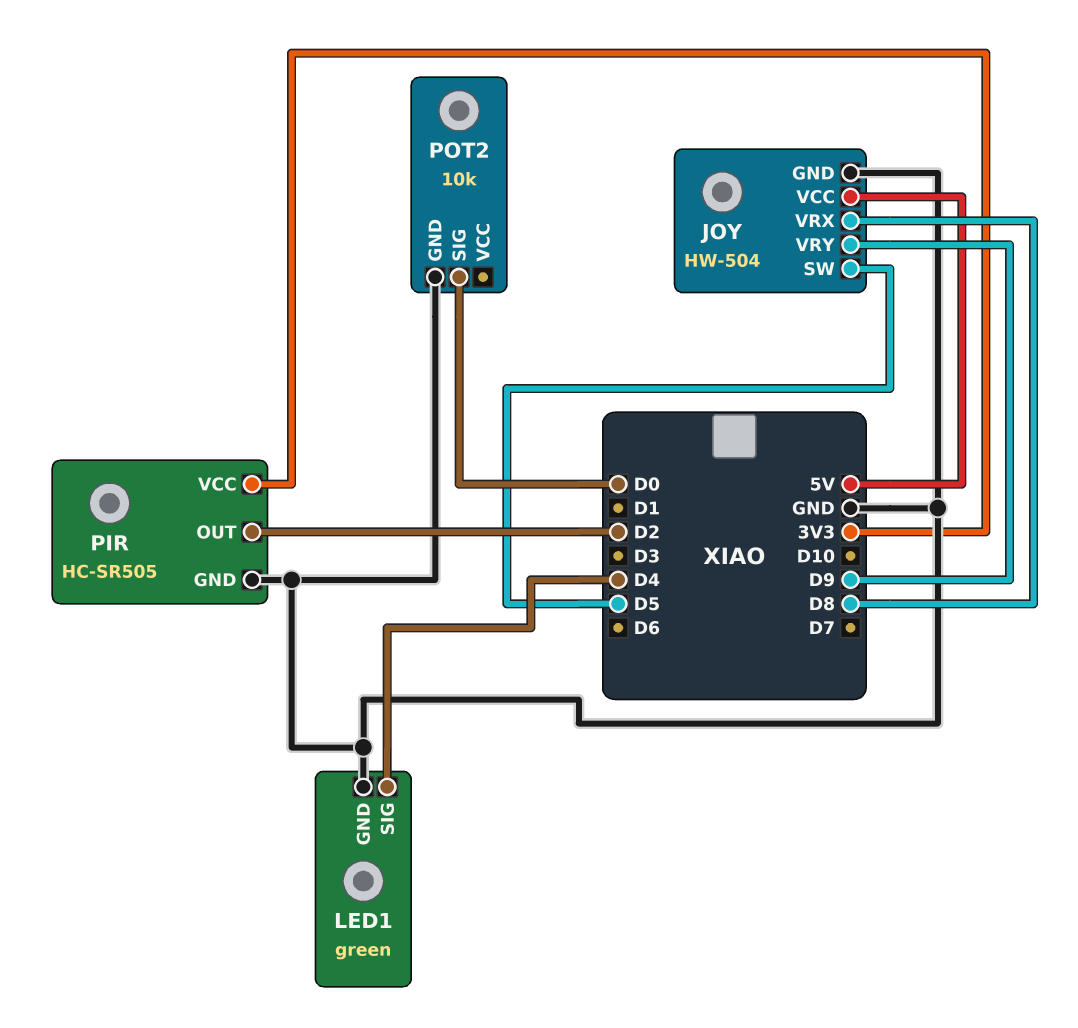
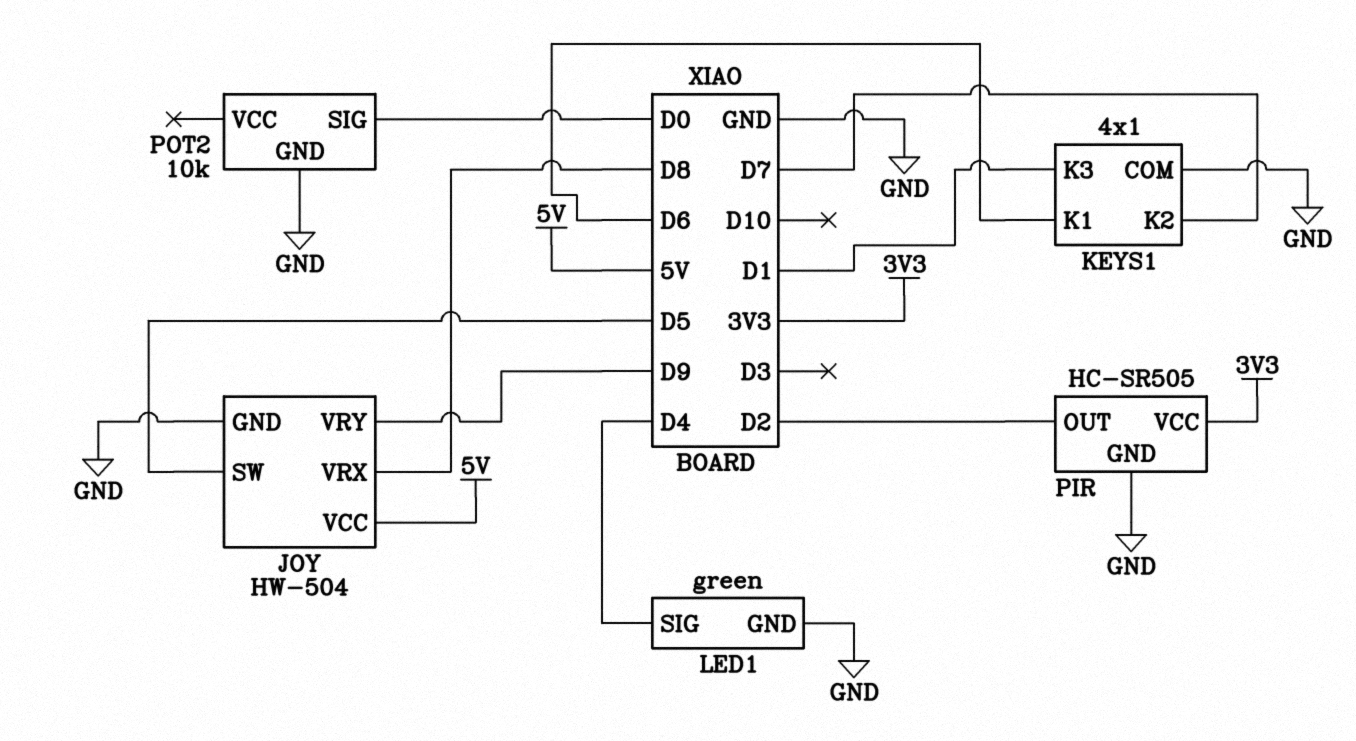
KEYS1: none -> 4x1
KEYS1 pin COM: none -> GND
KEYS1 pin K1: none -> D6
KEYS1 pin K2: none -> D7
KEYS1 pin K3: none -> D1

